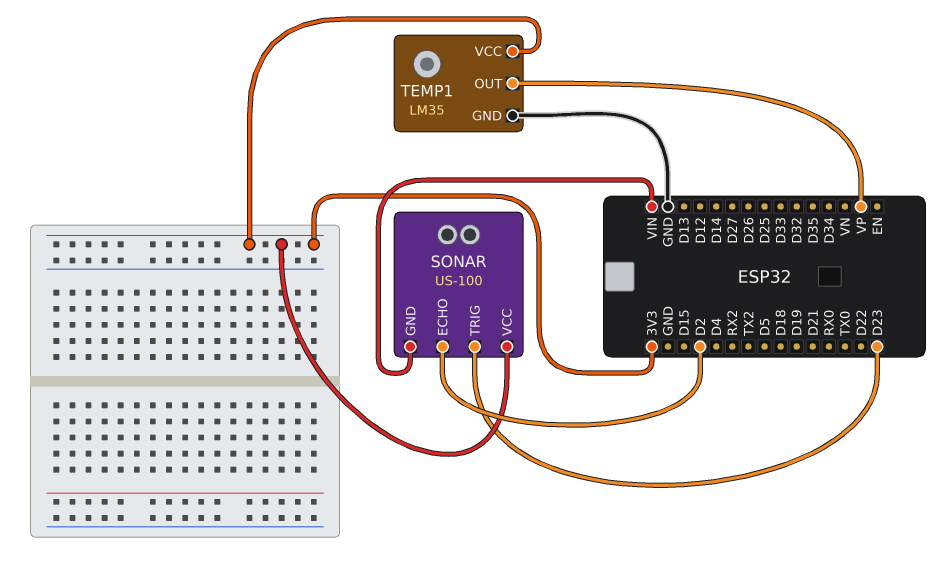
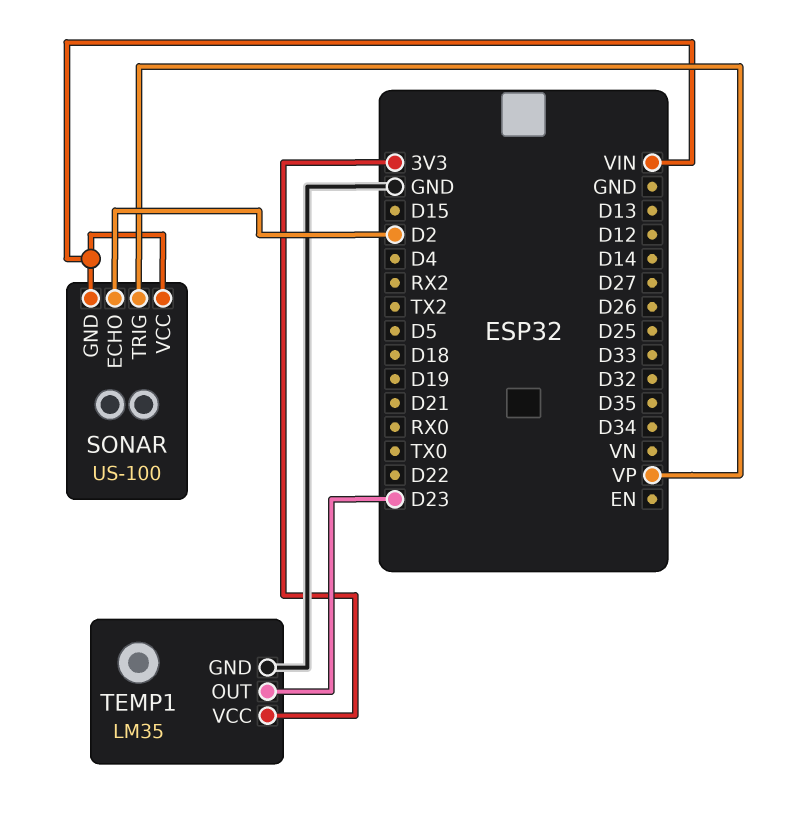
SONAR pin TRIG: D23 -> VP
SONAR pin VCC: 3V3 -> VIN
TEMP1 pin OUT: VP -> D23

